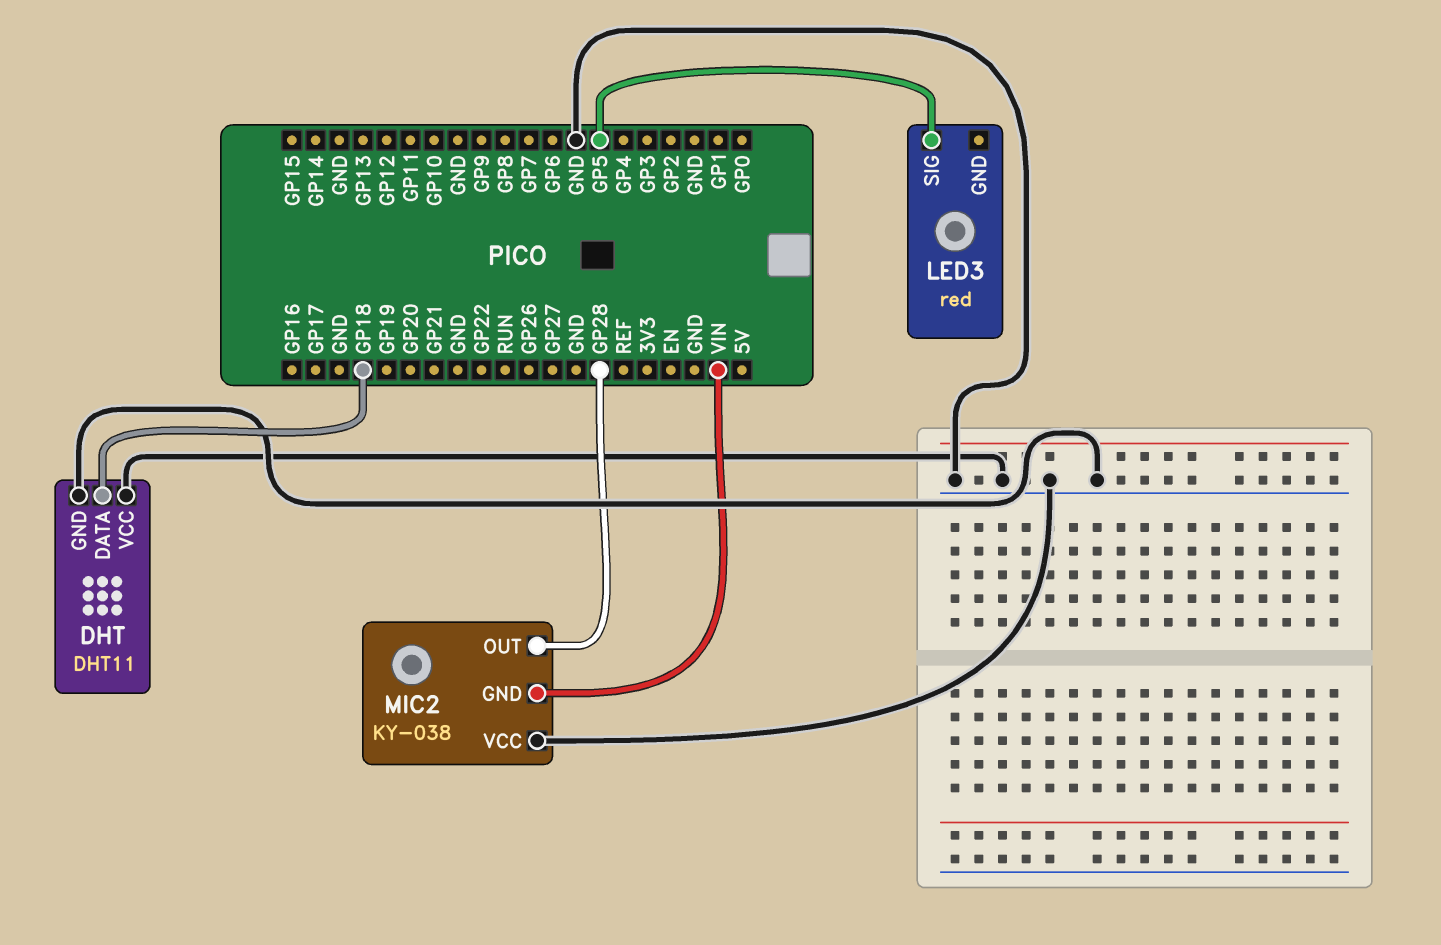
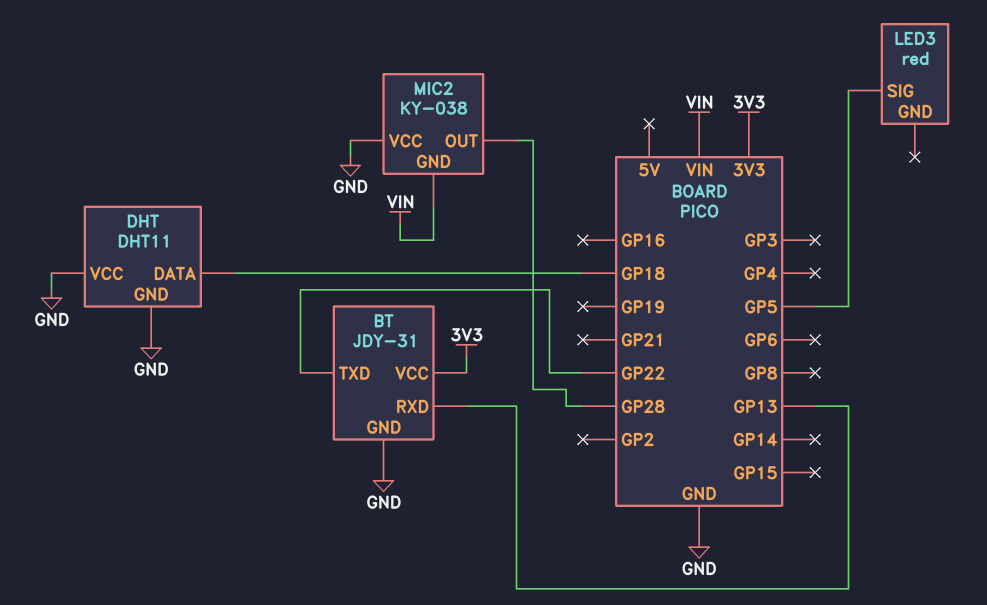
BT: none -> JDY-31
BT pin GND: none -> GND
BT pin RXD: none -> GP13
BT pin TXD: none -> GP22
BT pin VCC: none -> 3V3

